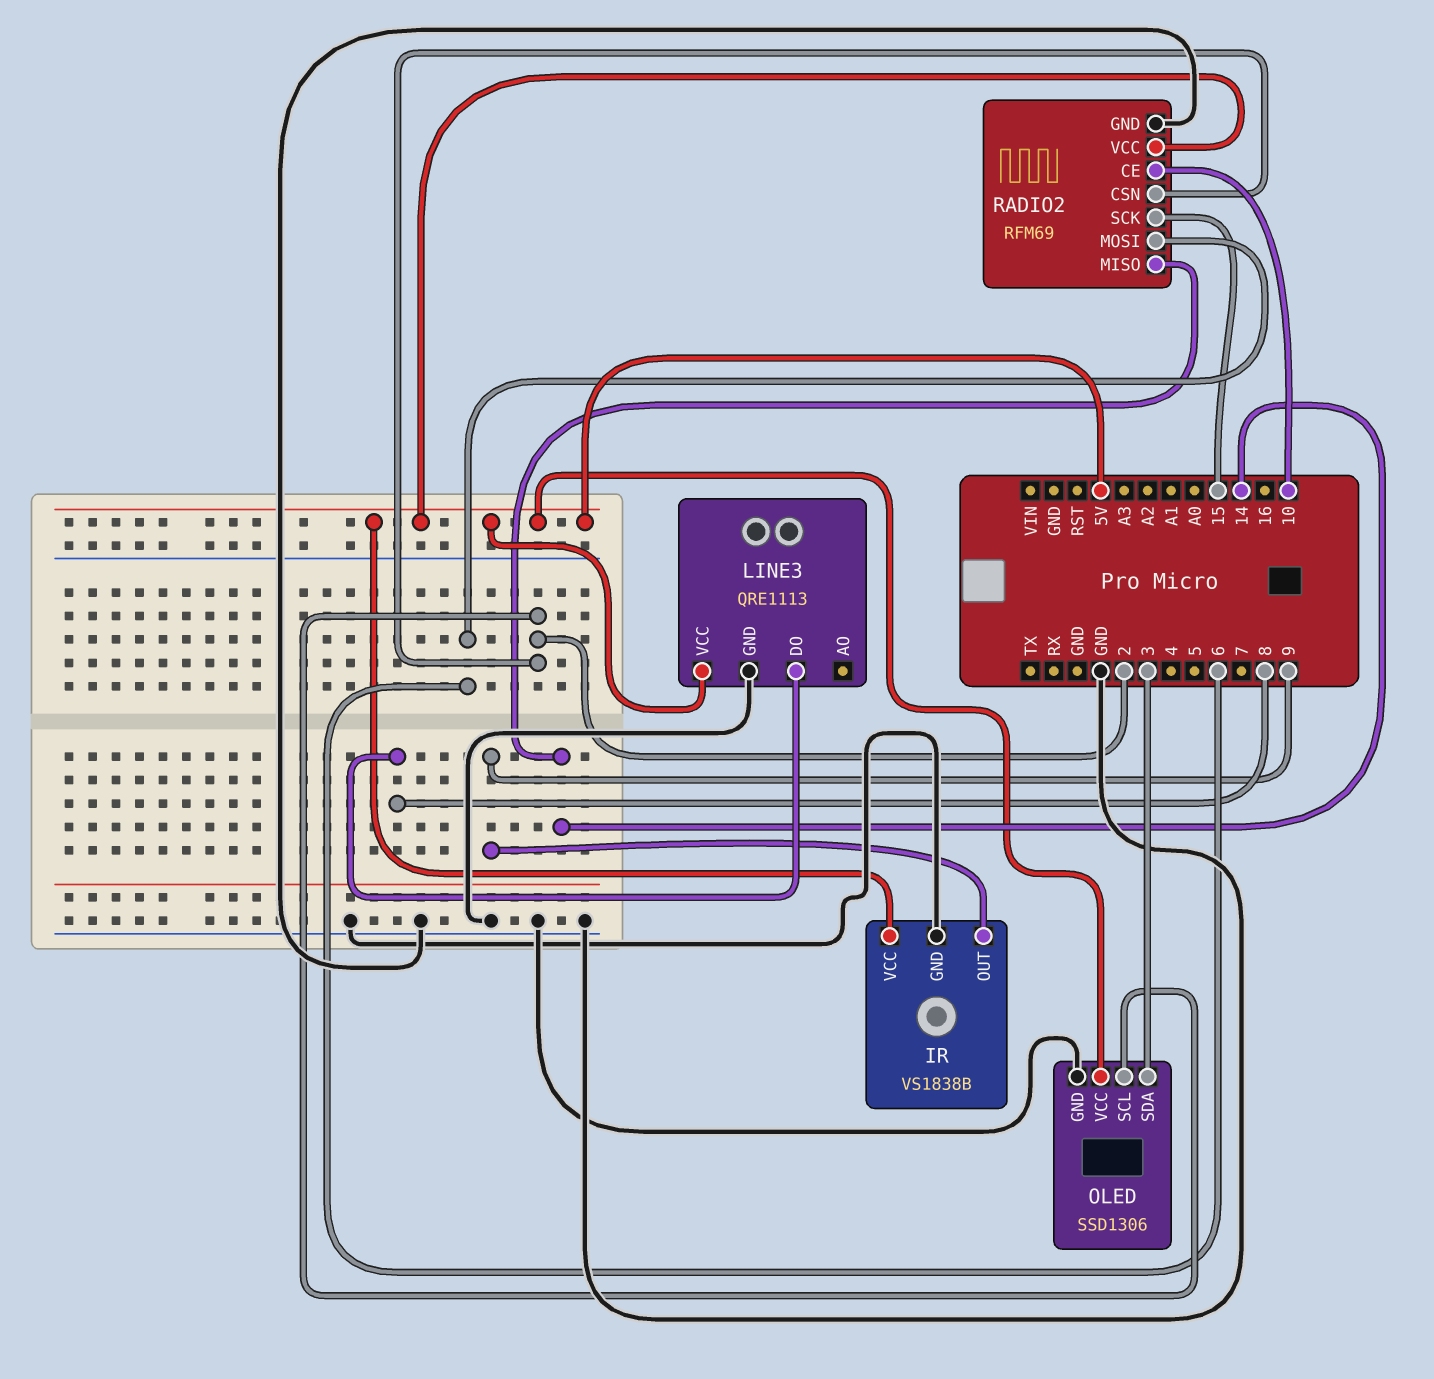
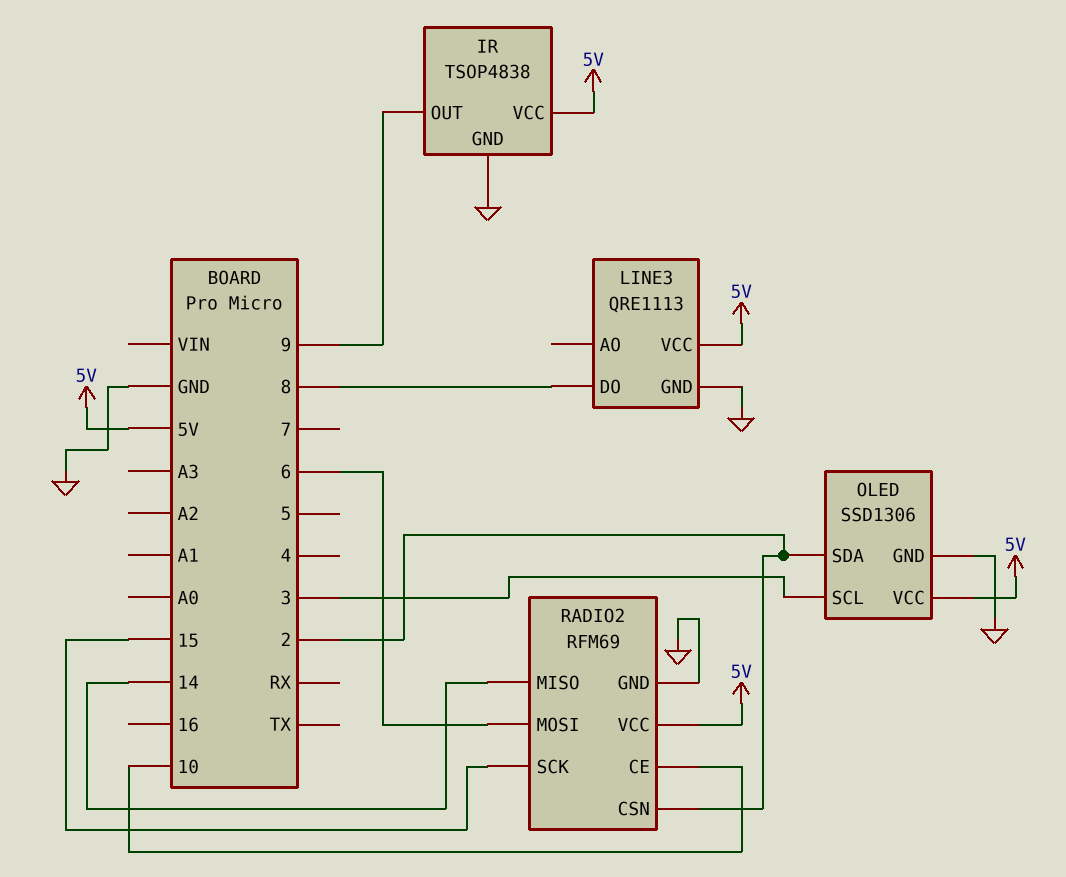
IR: VS1838B -> TSOP4838
OLED pin SCL: 2 -> 3
OLED pin SDA: 3 -> 2

